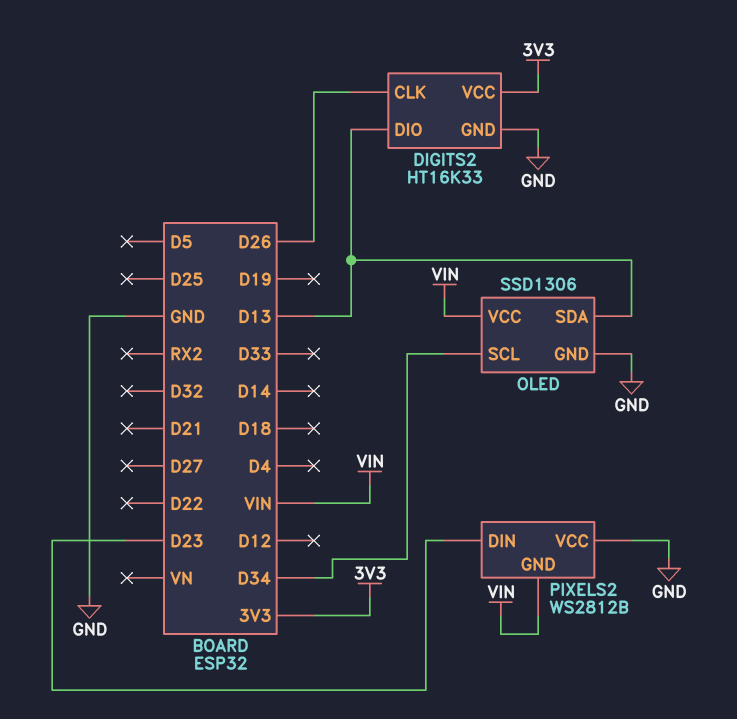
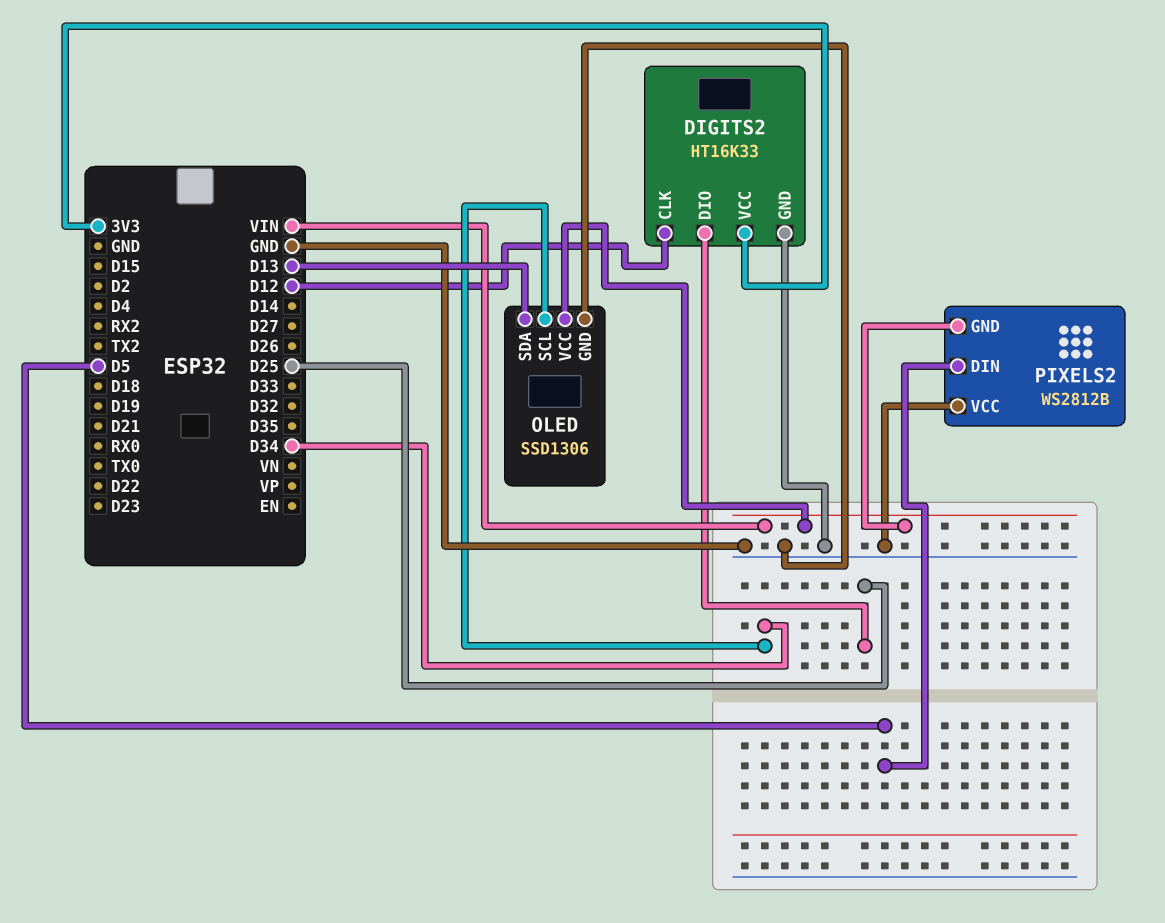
DIGITS2 pin CLK: D26 -> D12
DIGITS2 pin DIO: D13 -> D25
PIXELS2 pin DIN: D23 -> D5

